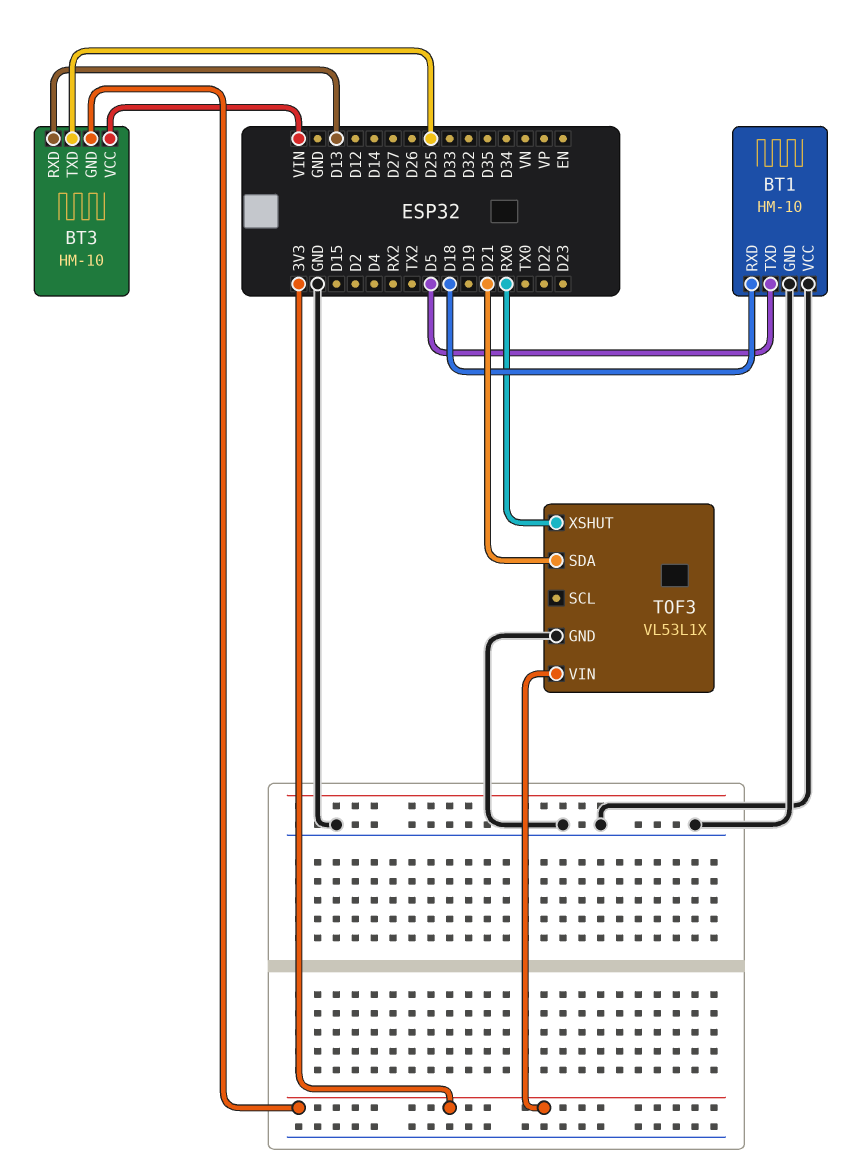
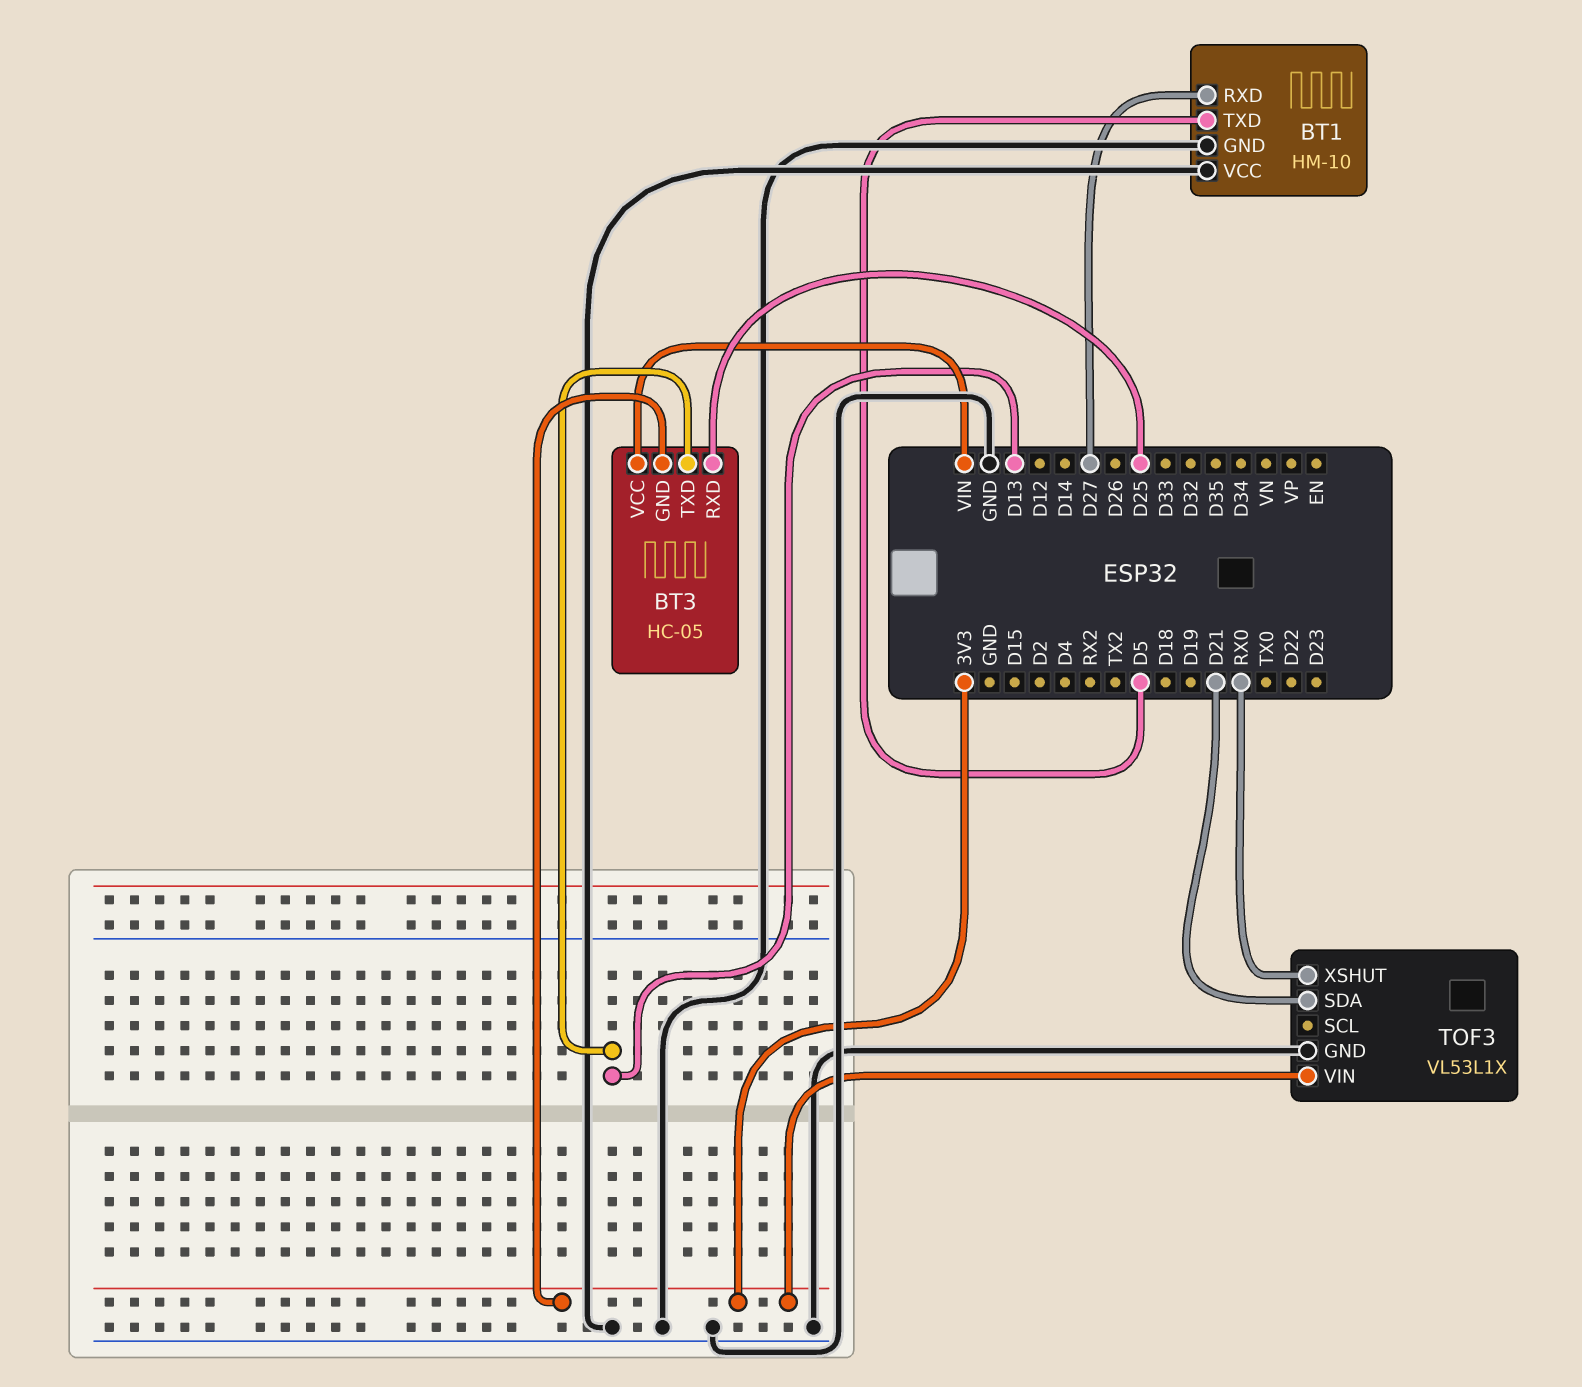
BT1 pin RXD: D18 -> D27
BT3: HM-10 -> HC-05
BT3 pin RXD: D13 -> D25
BT3 pin TXD: D25 -> D13

